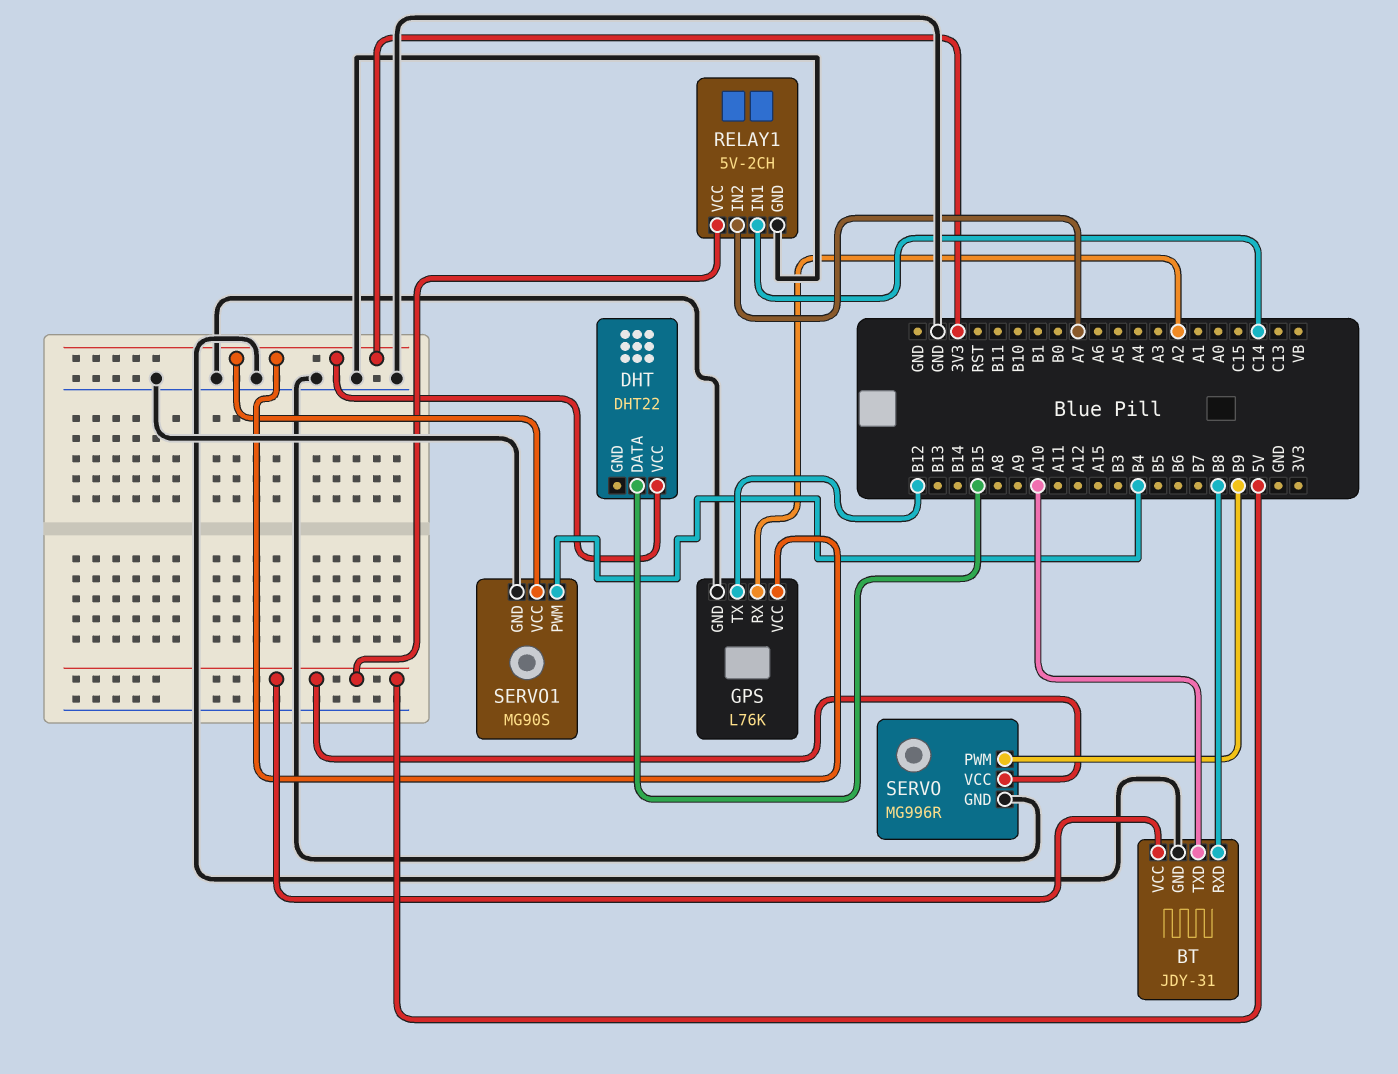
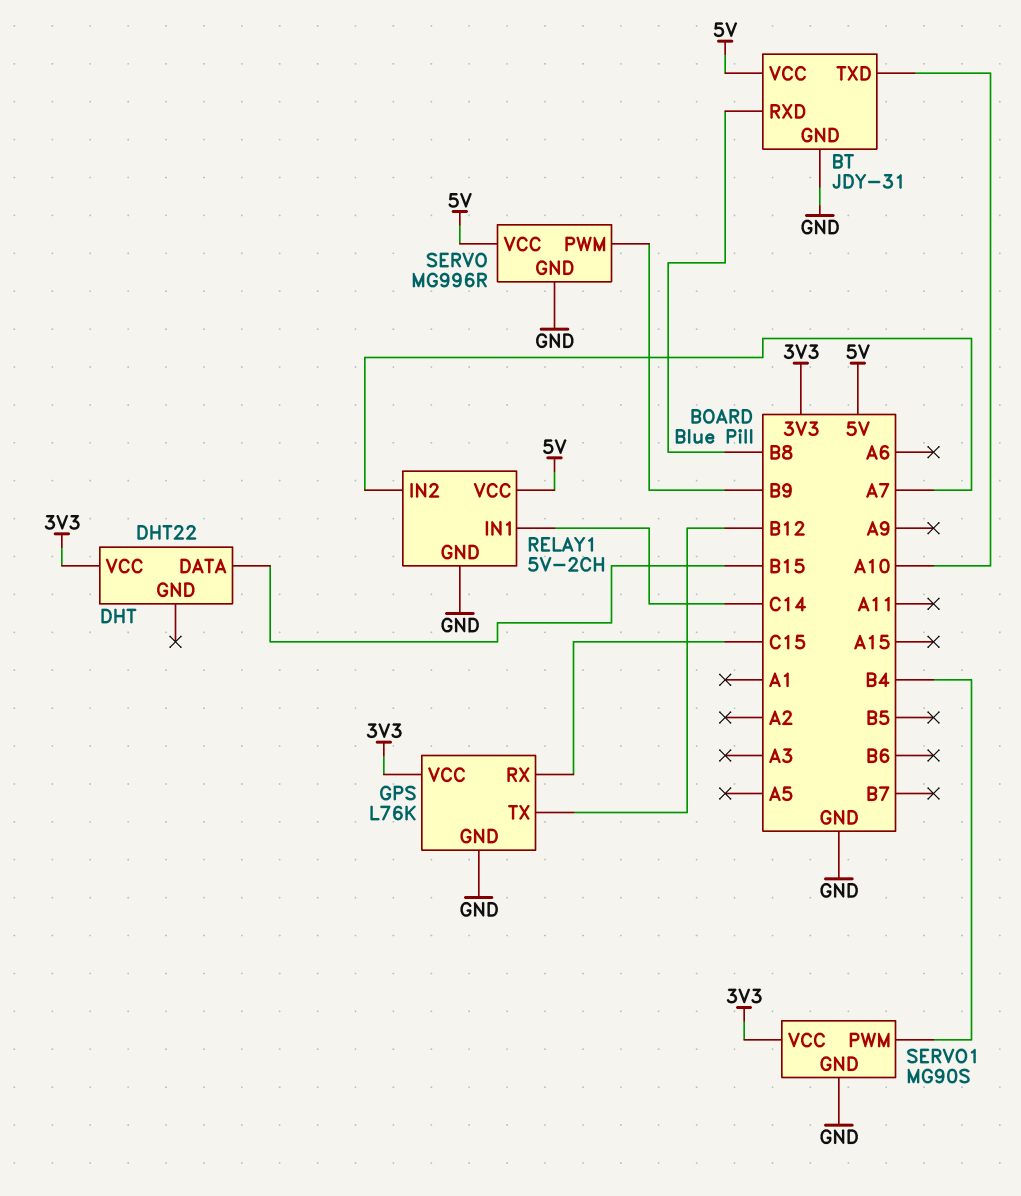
GPS pin RX: A2 -> C15

